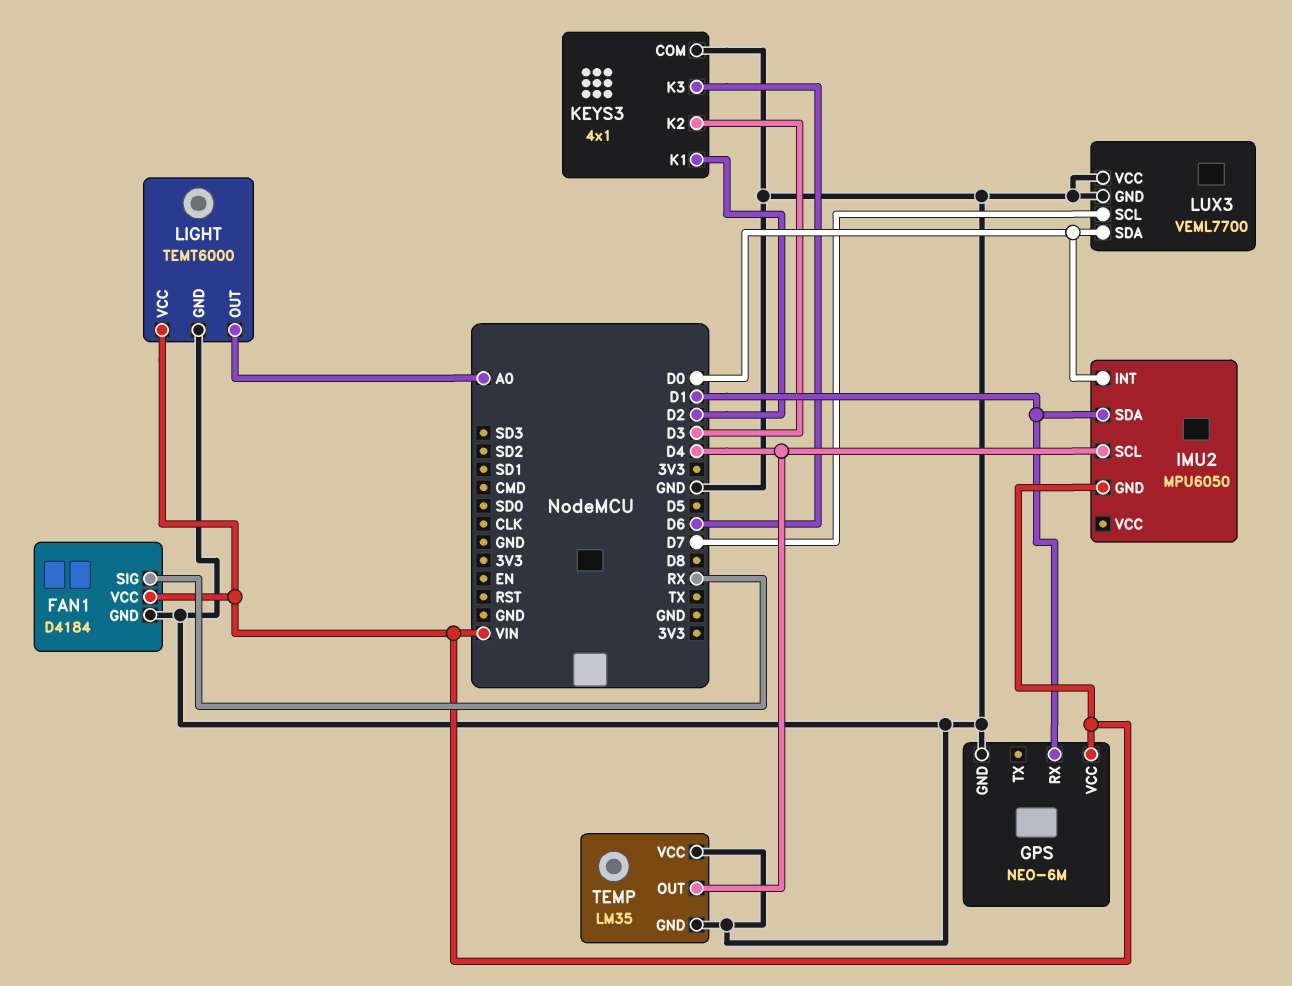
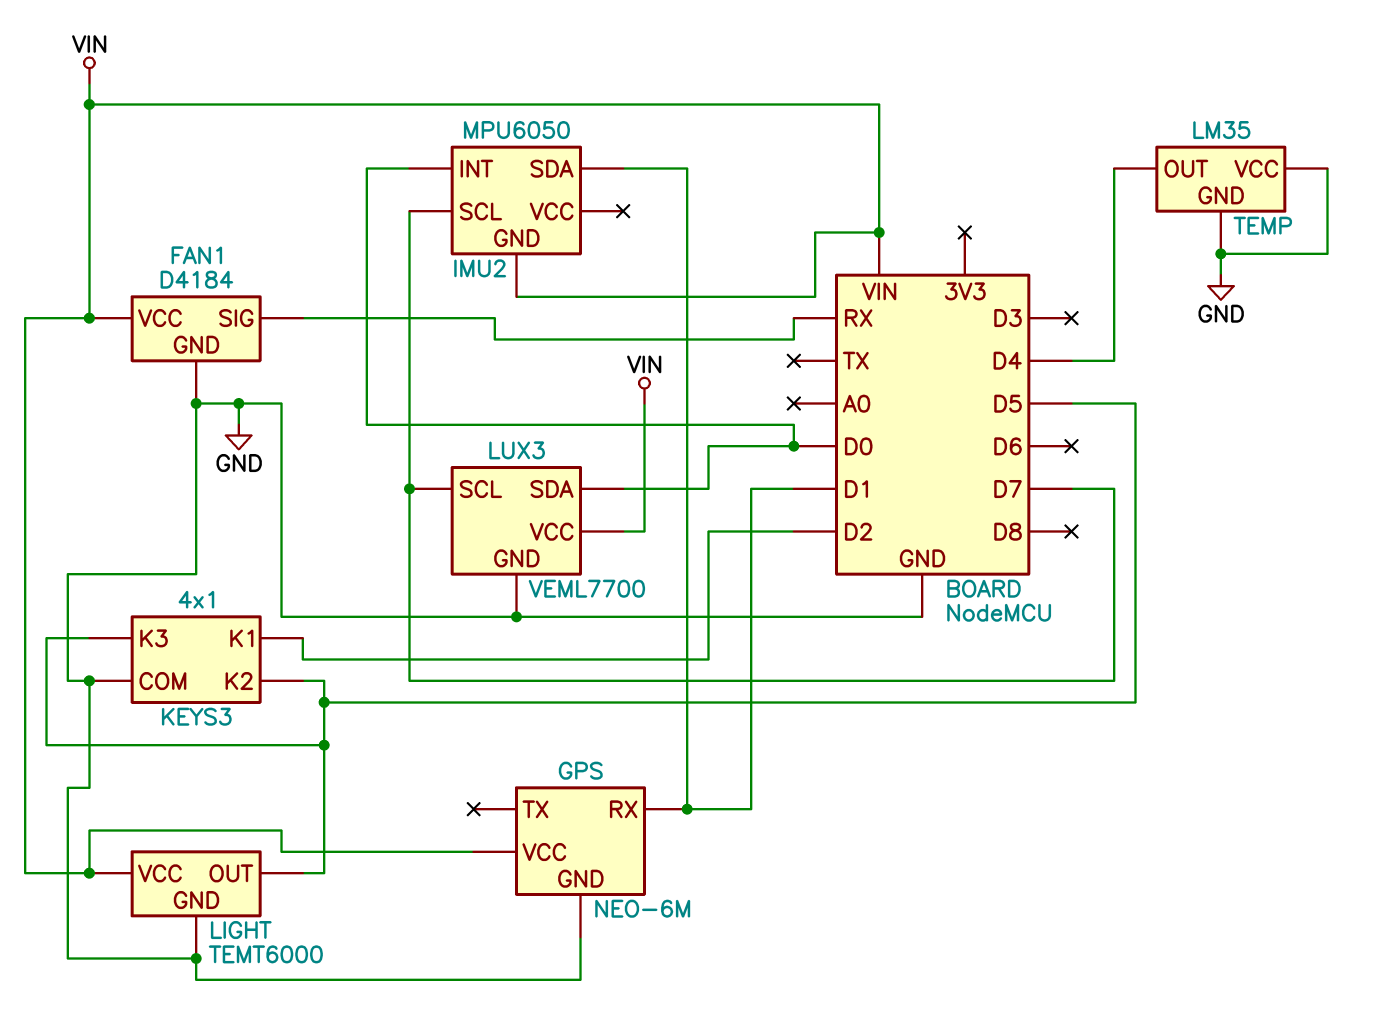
IMU2 pin SCL: D4 -> D7
KEYS3 pin K2: D3 -> D5
KEYS3 pin K3: D6 -> D5
LIGHT pin OUT: A0 -> D5
LUX3 pin VCC: GND -> VIN

